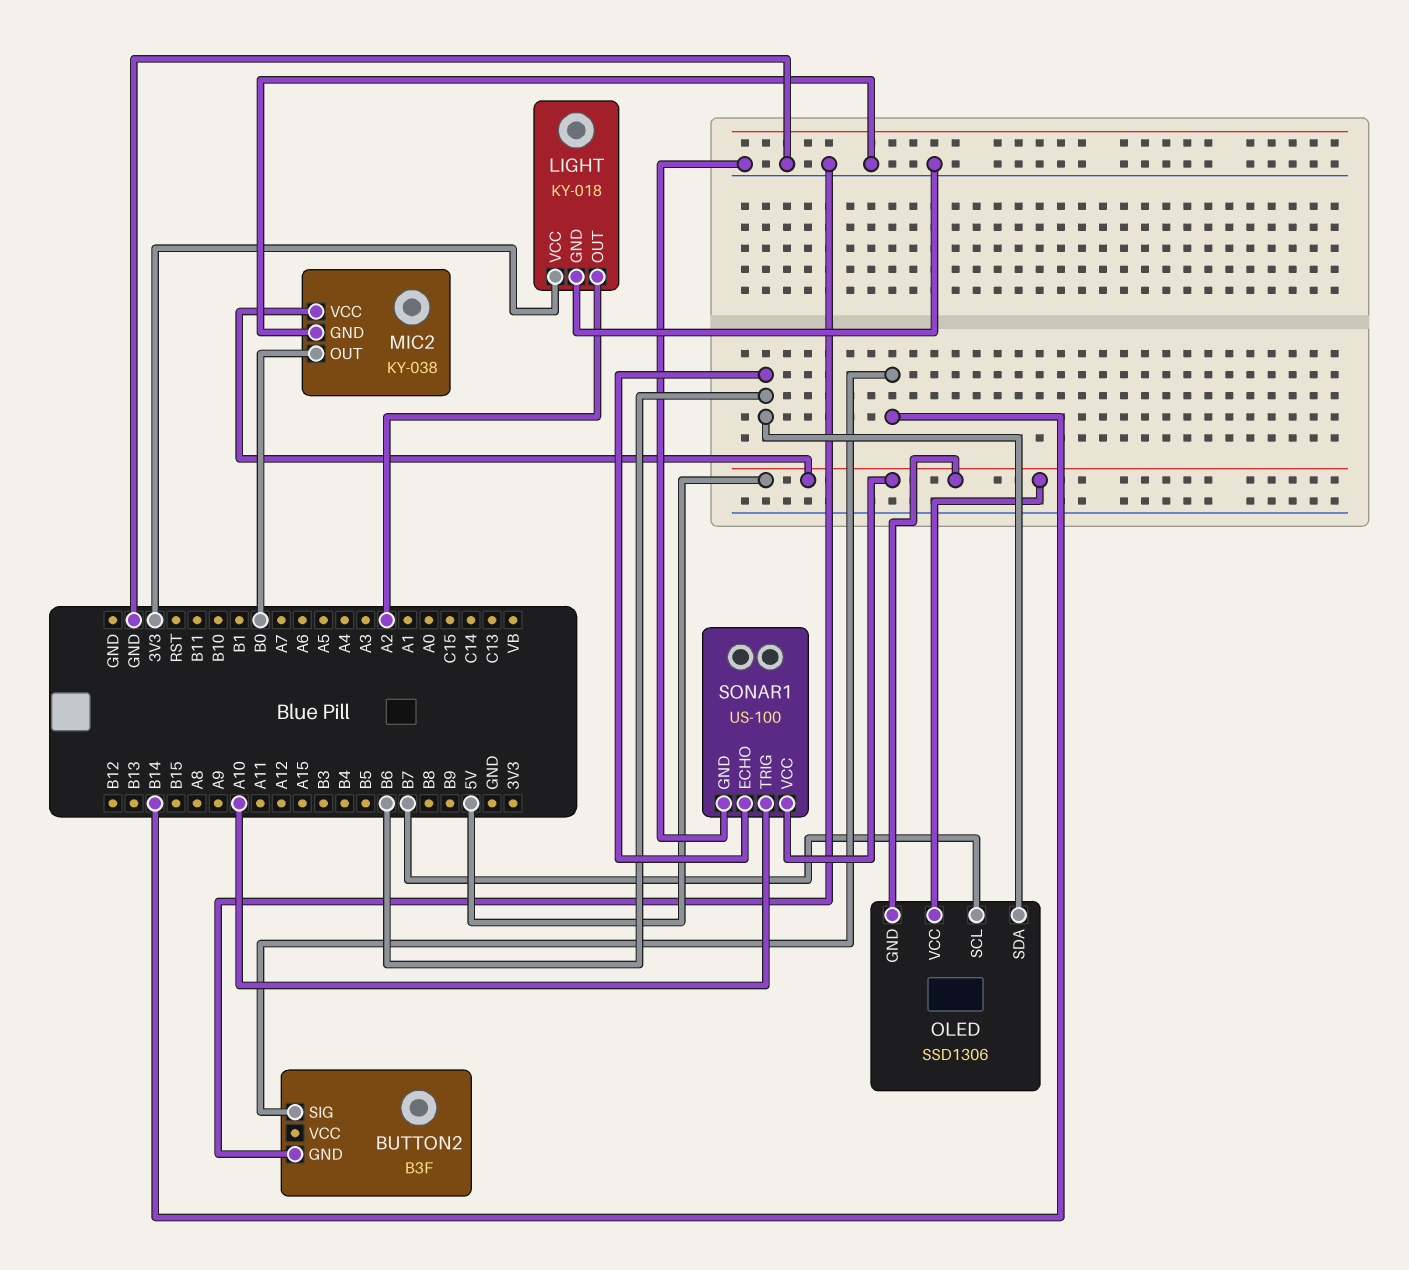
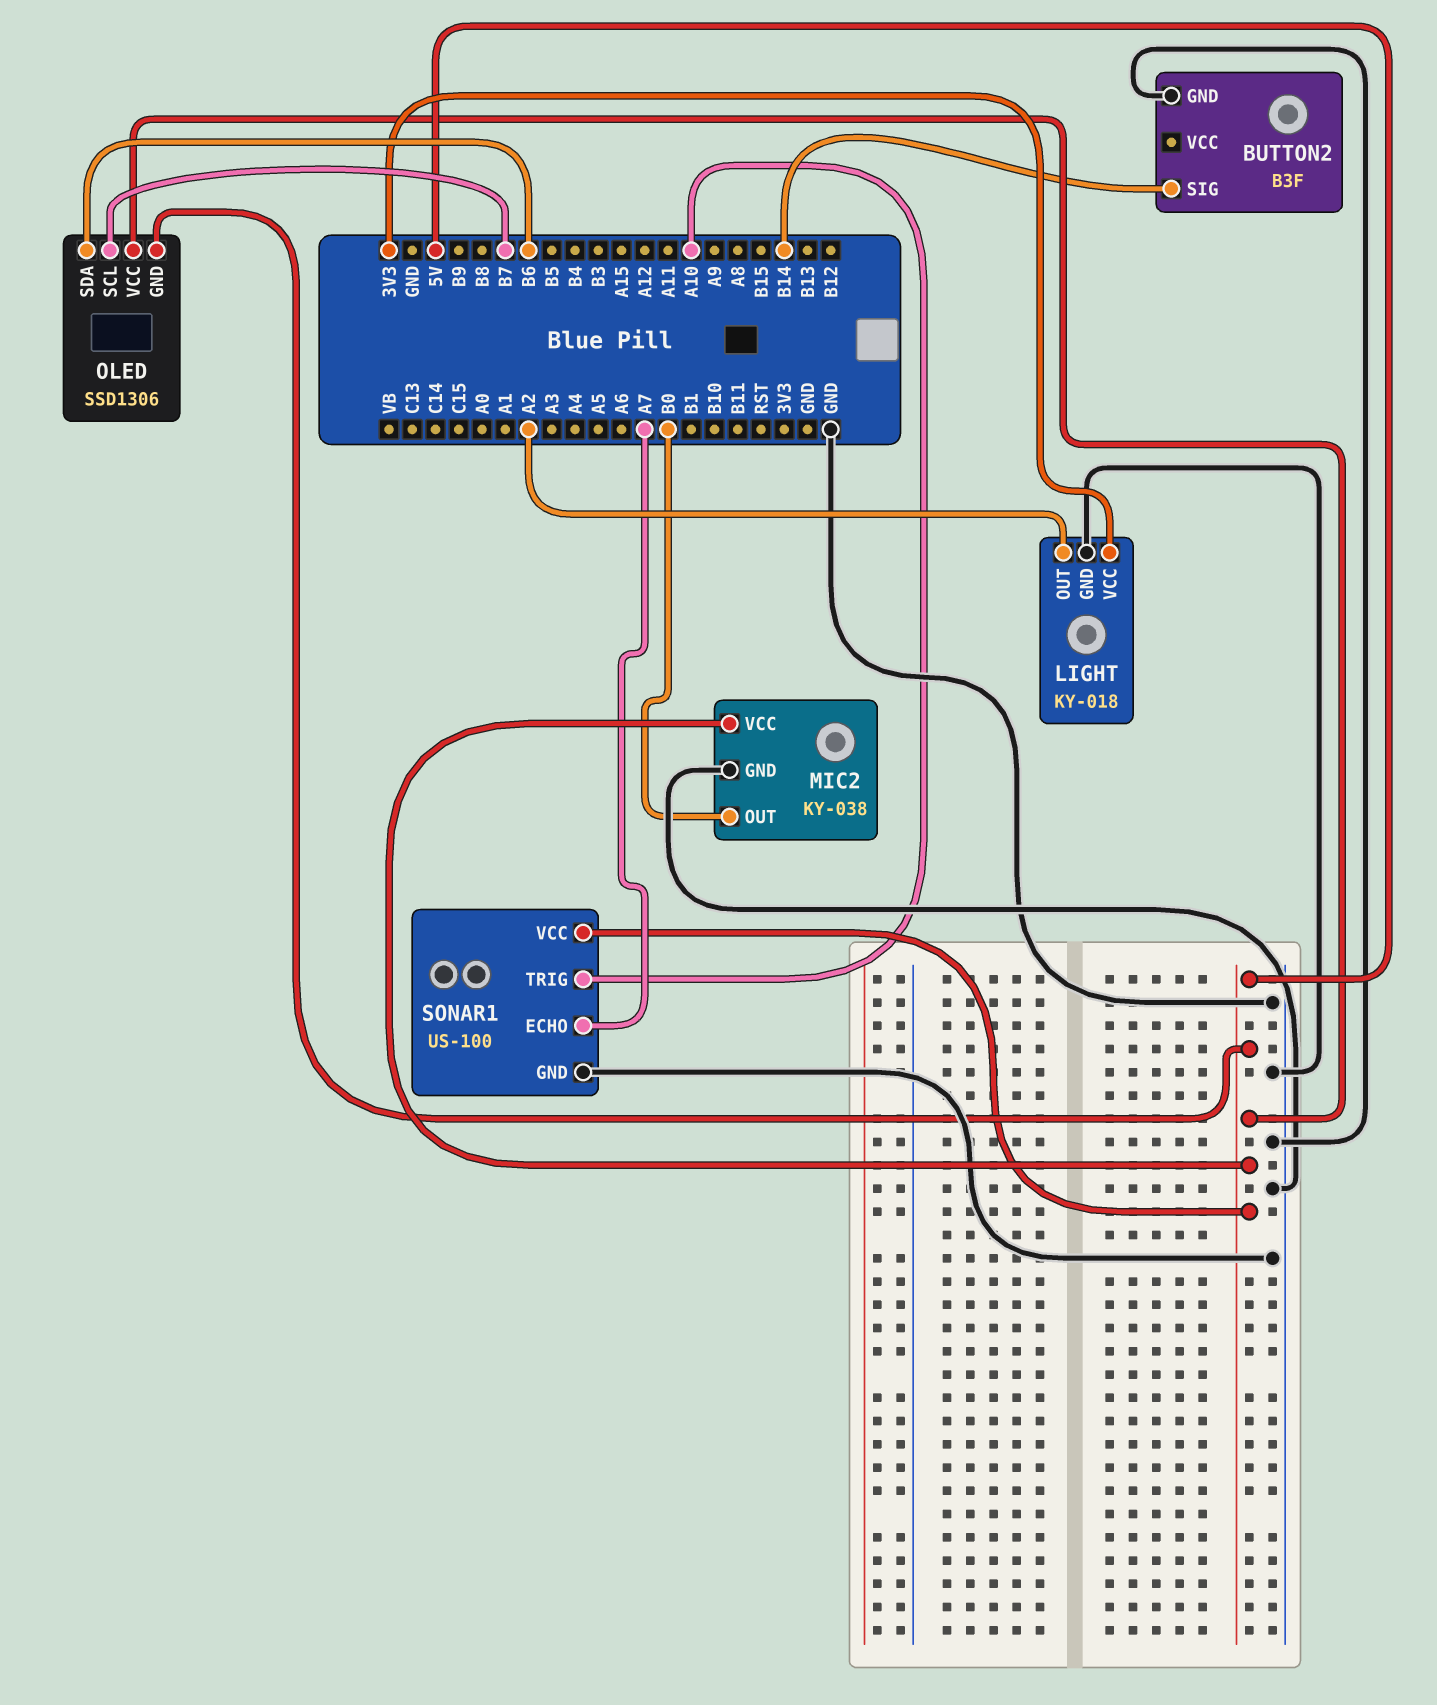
SONAR1 pin ECHO: B6 -> A7

